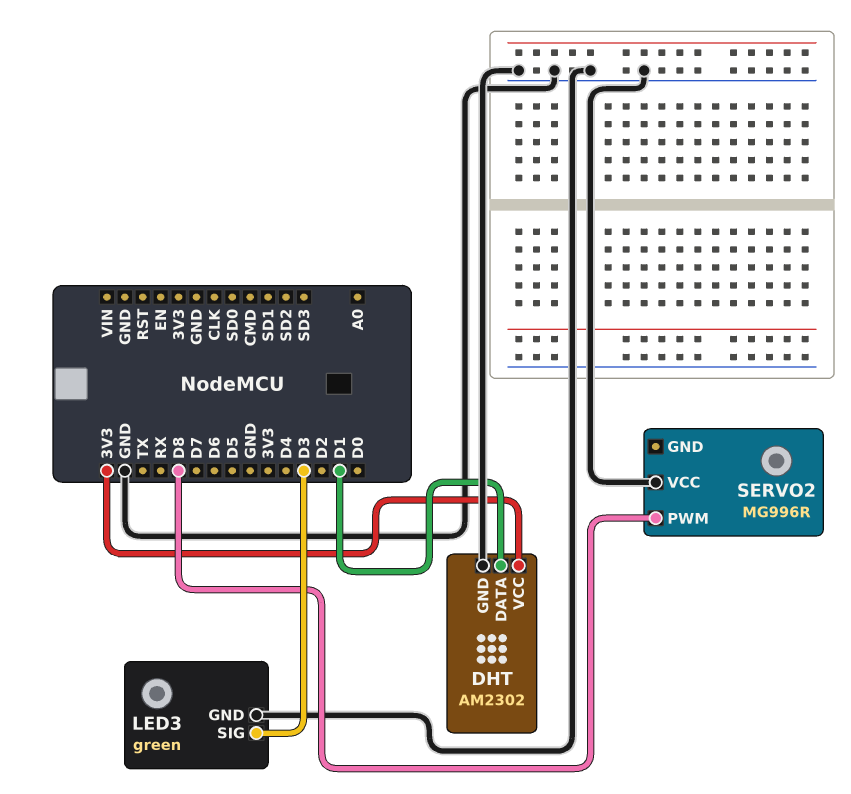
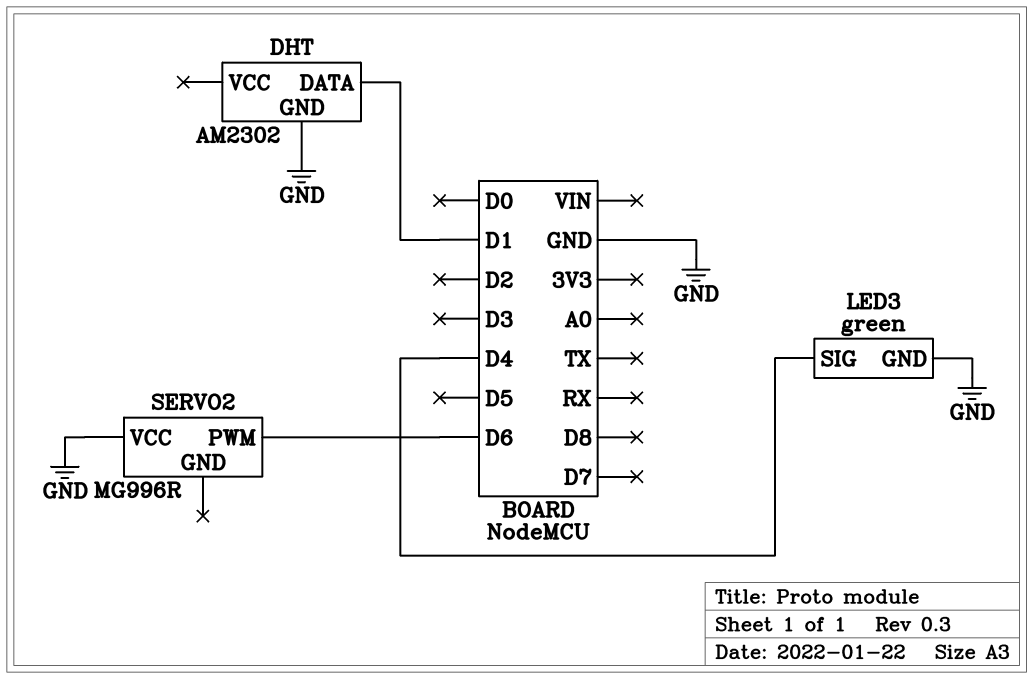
DHT pin VCC: 3V3 -> none
LED3 pin SIG: D3 -> D4
SERVO2 pin PWM: D8 -> D6

